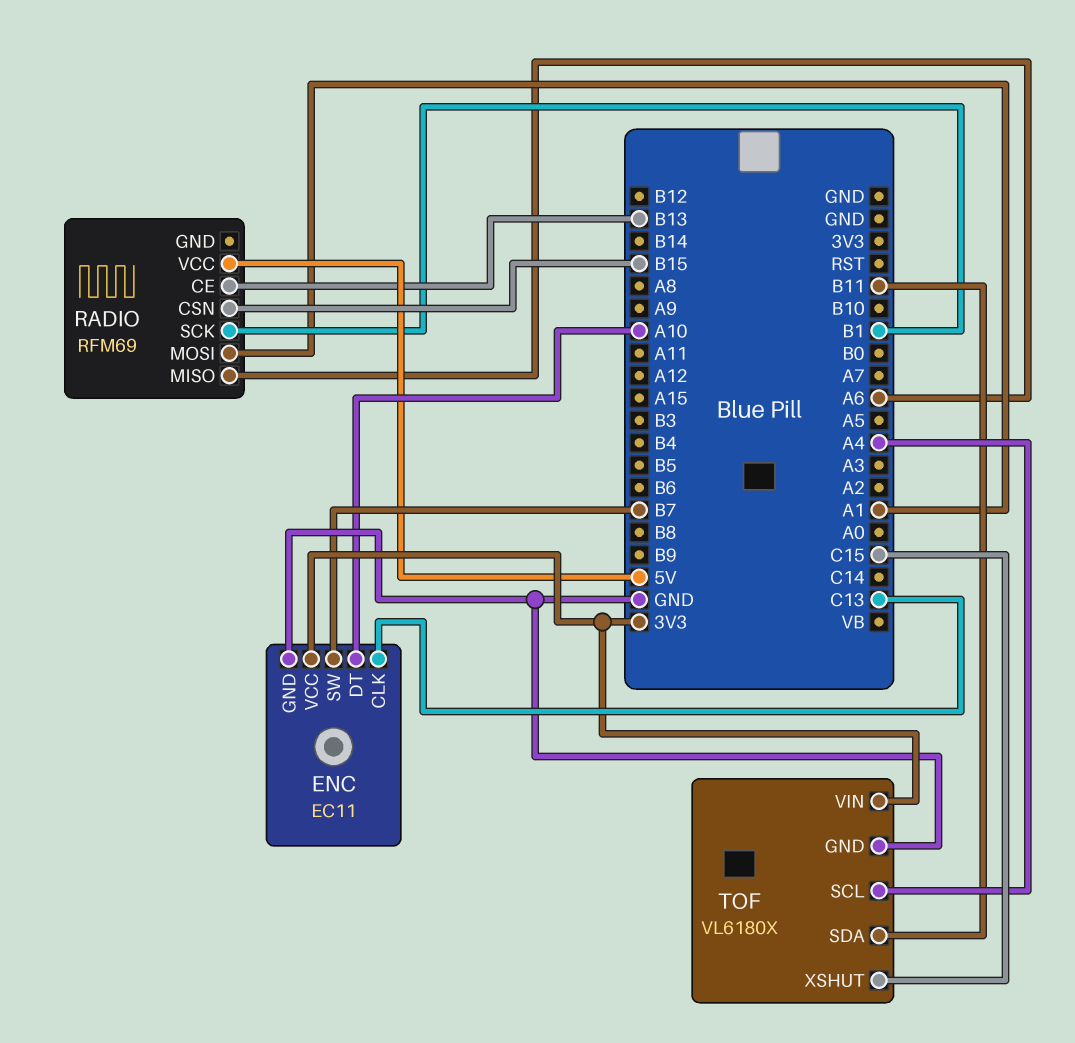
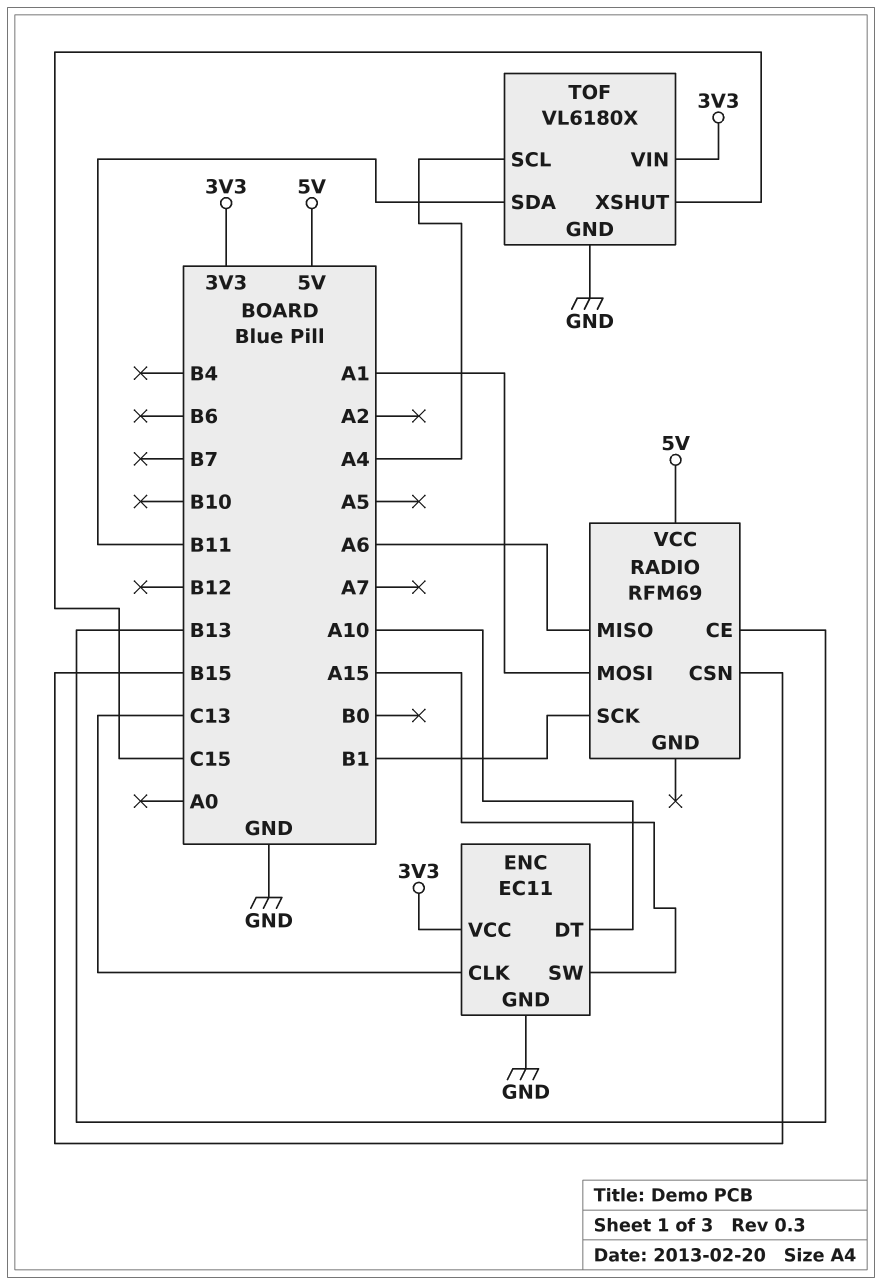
ENC pin SW: B7 -> A15

